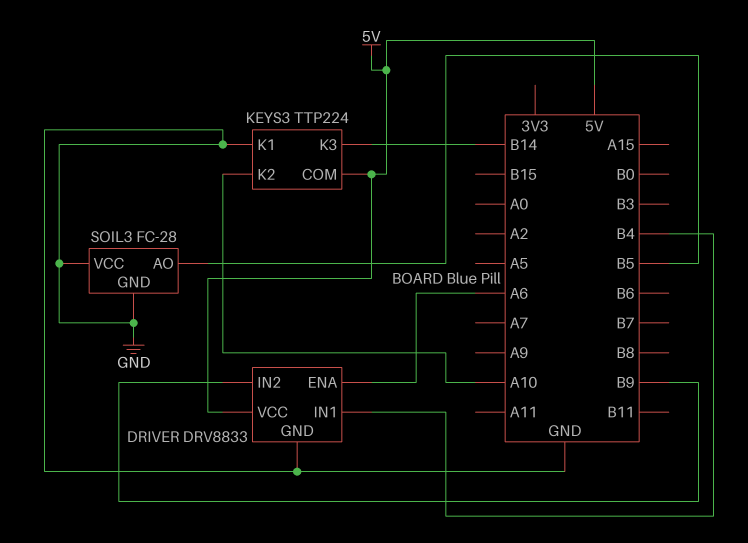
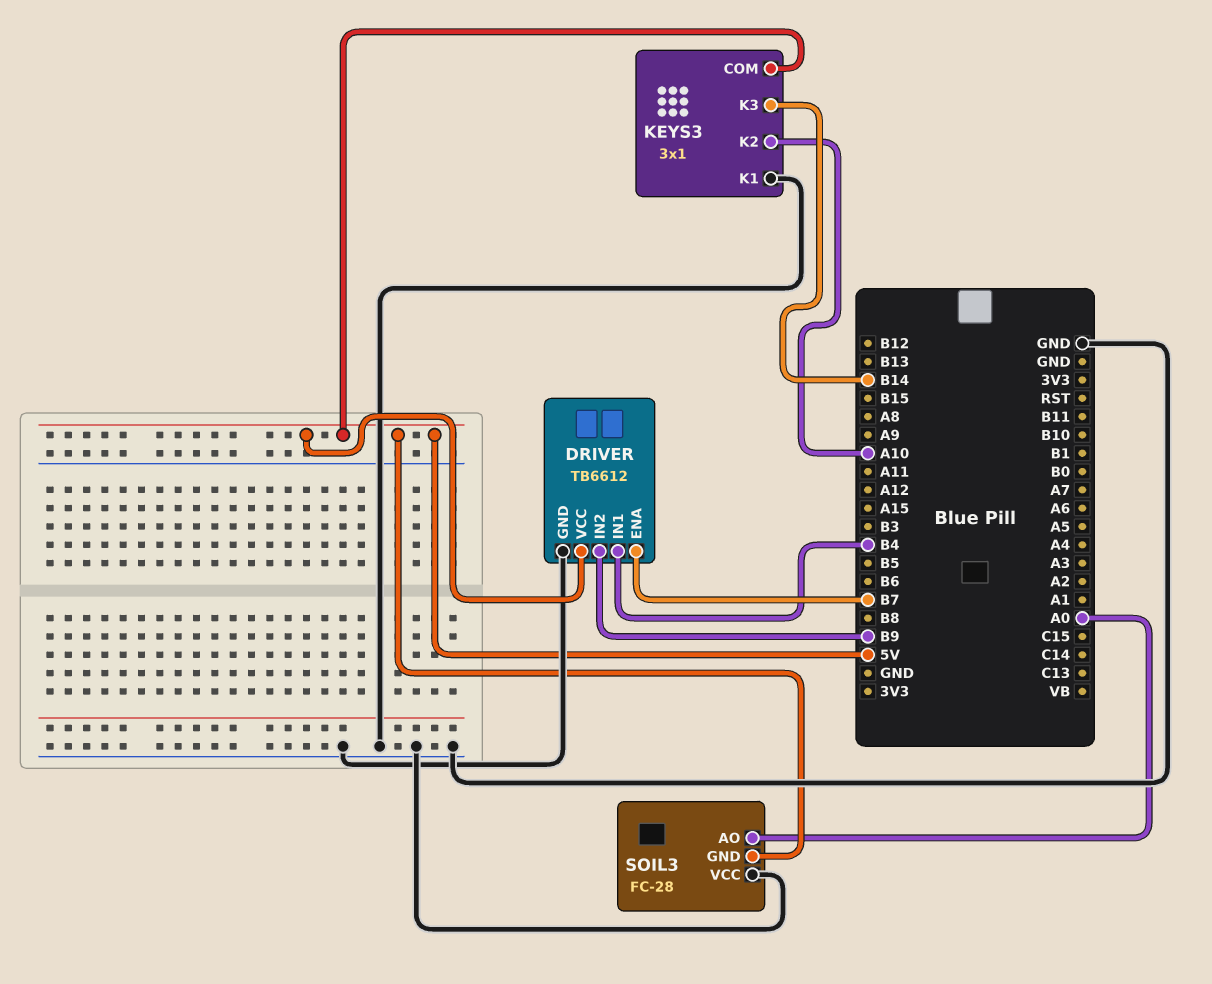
DRIVER: DRV8833 -> TB6612
DRIVER pin ENA: A6 -> B7
KEYS3: TTP224 -> 3x1
SOIL3 pin AO: B5 -> A0
SOIL3 pin GND: GND -> 5V

